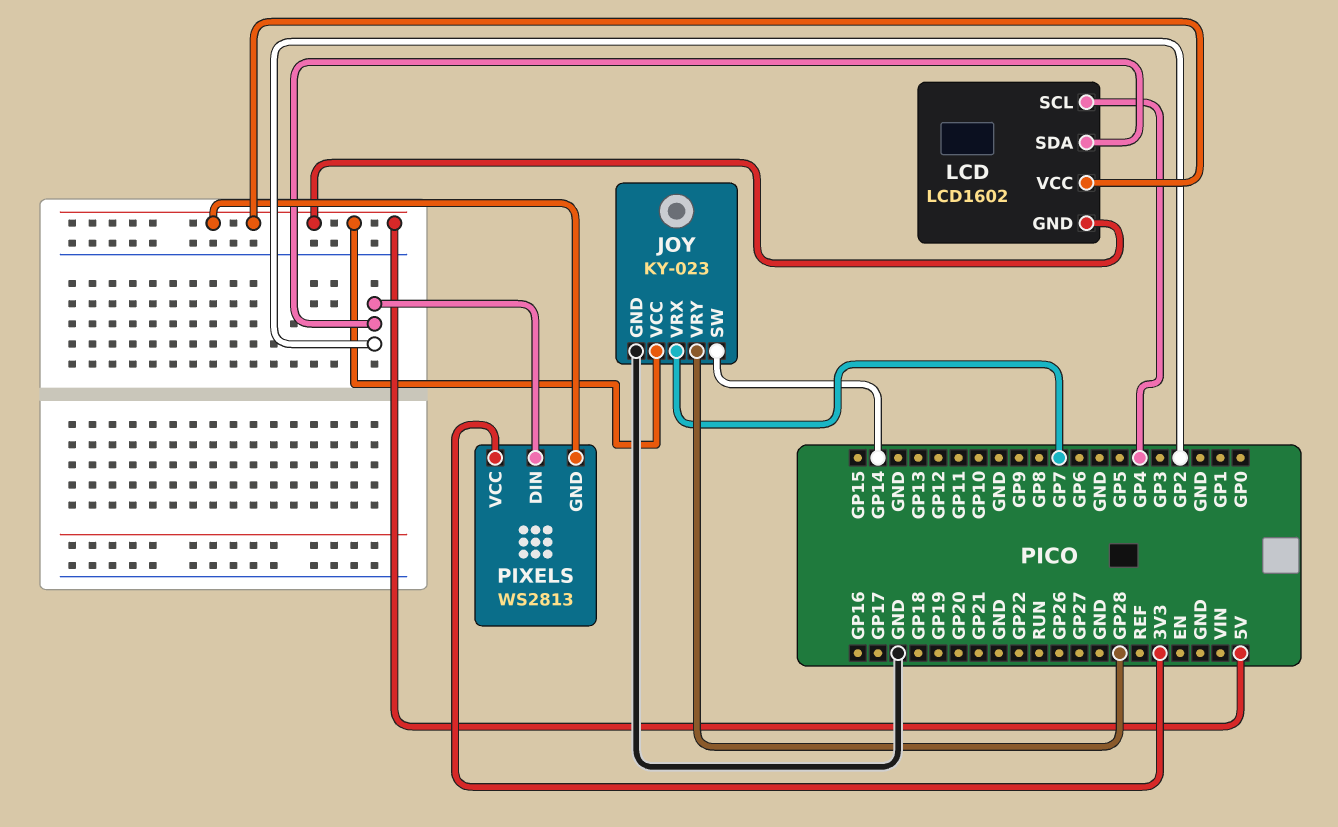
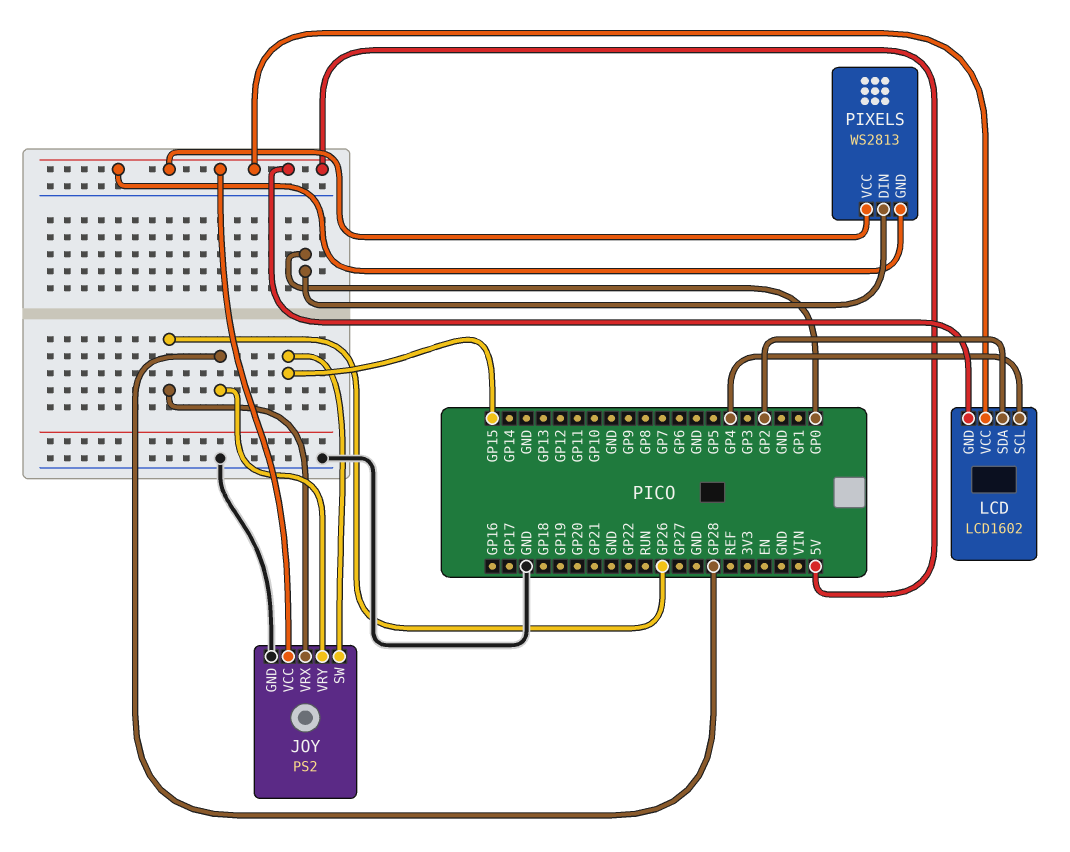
JOY: KY-023 -> PS2
JOY pin SW: GP14 -> GP15
JOY pin VRX: GP7 -> GP26
PIXELS pin DIN: GP2 -> GP0
PIXELS pin VCC: 3V3 -> 5V

